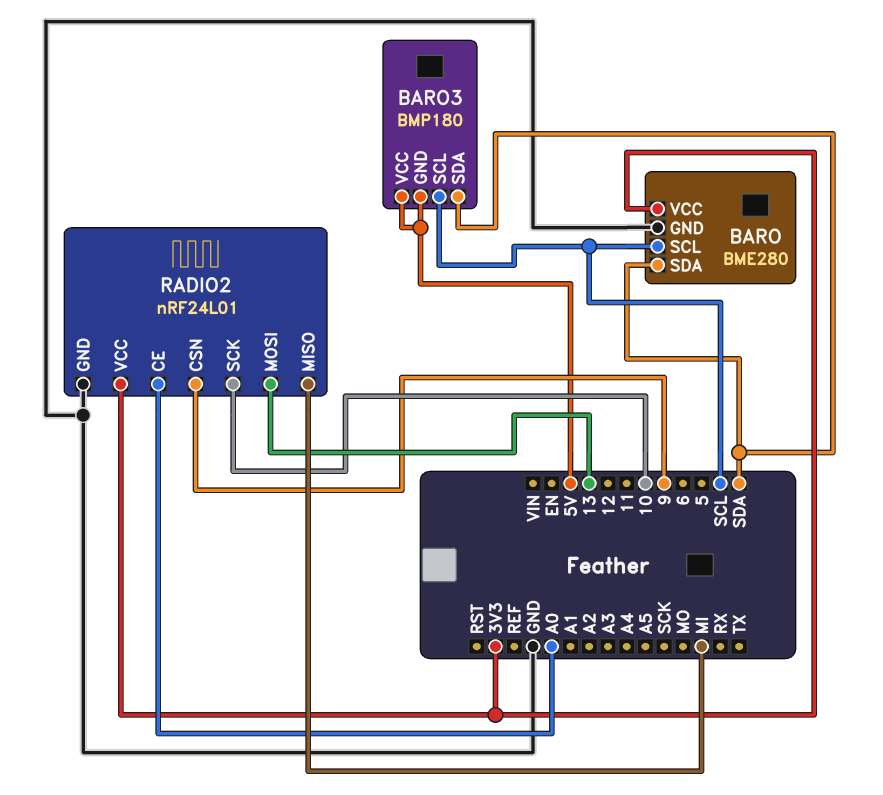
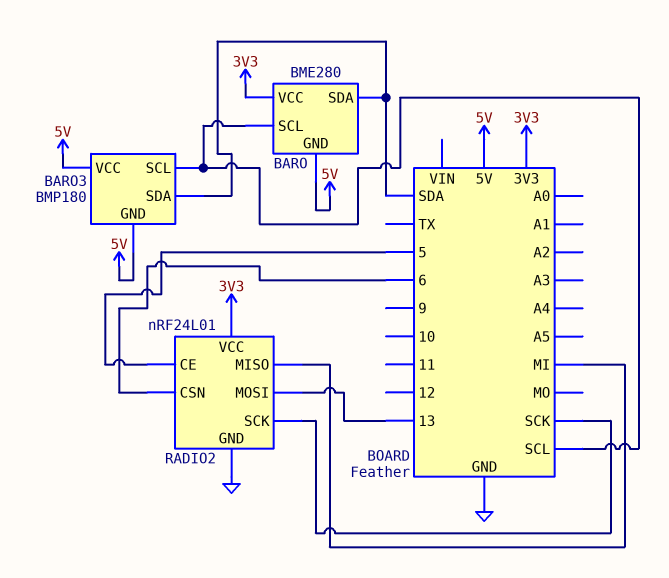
BARO pin GND: GND -> 5V
RADIO2 pin CE: A0 -> 5
RADIO2 pin CSN: 9 -> 6
RADIO2 pin SCK: 10 -> SCK

